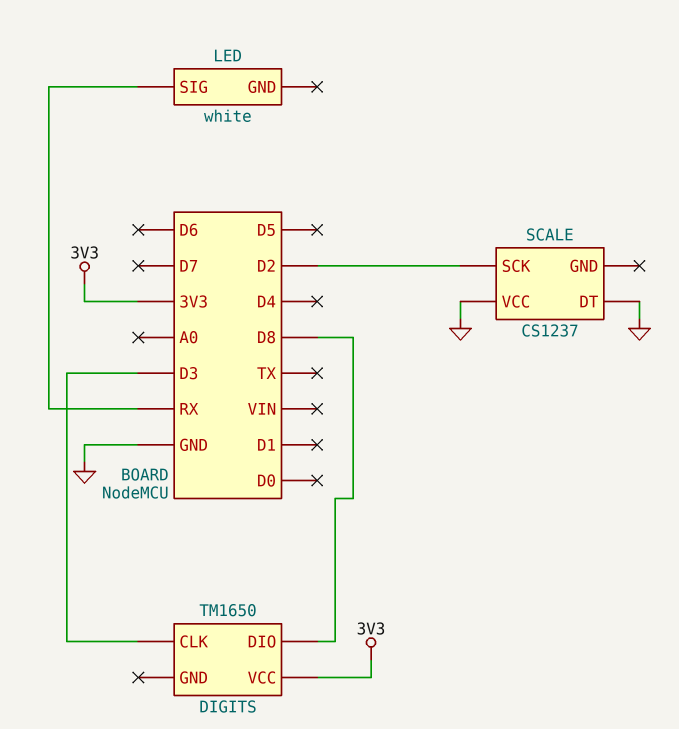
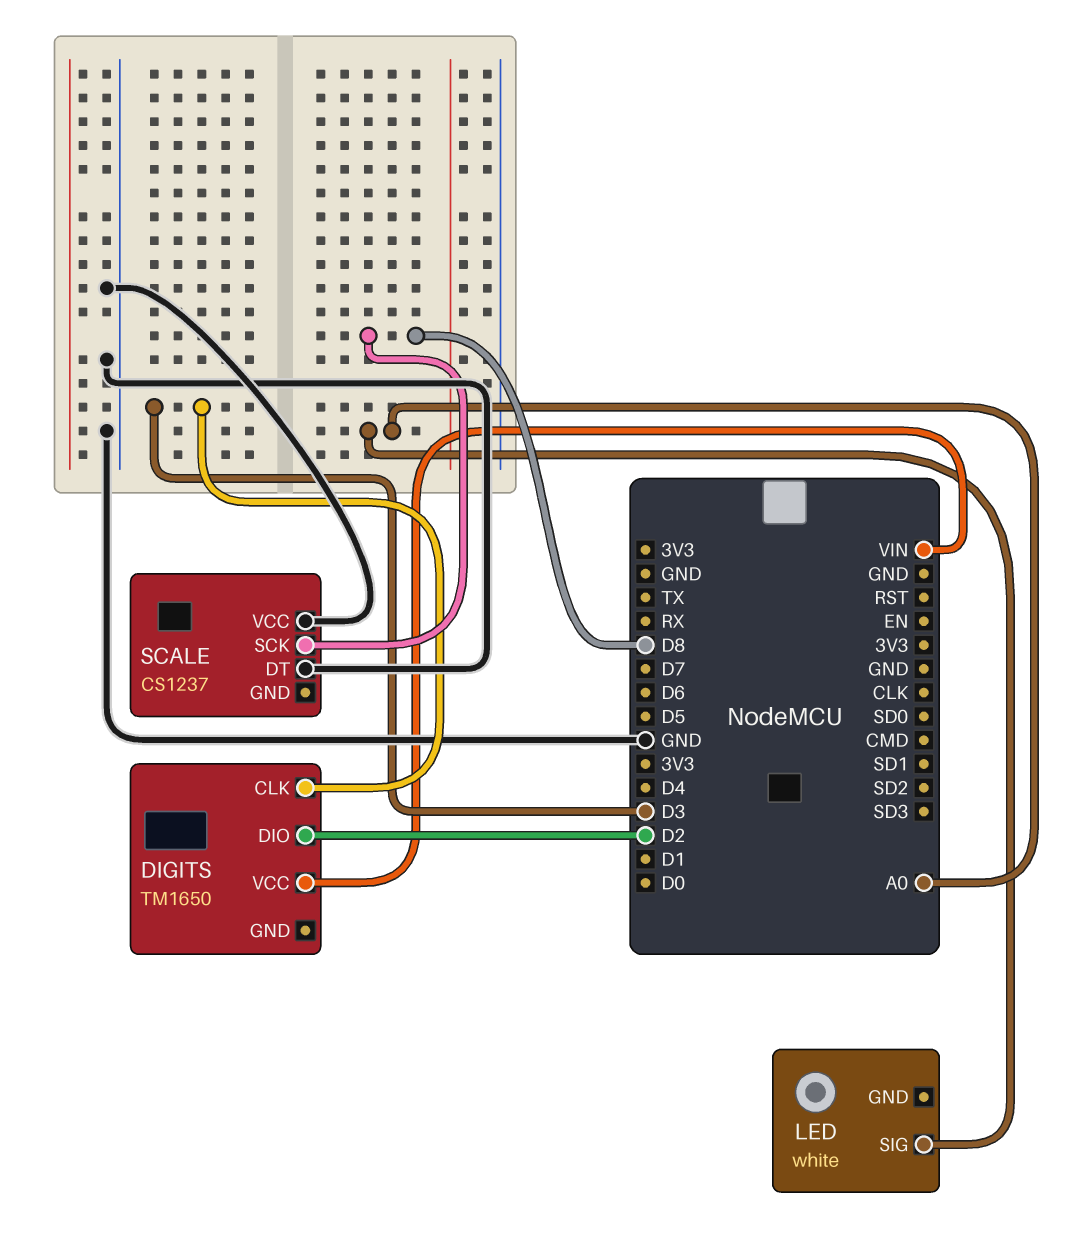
DIGITS pin DIO: D8 -> D2
DIGITS pin VCC: 3V3 -> VIN
LED pin SIG: RX -> A0
SCALE pin SCK: D2 -> D8

